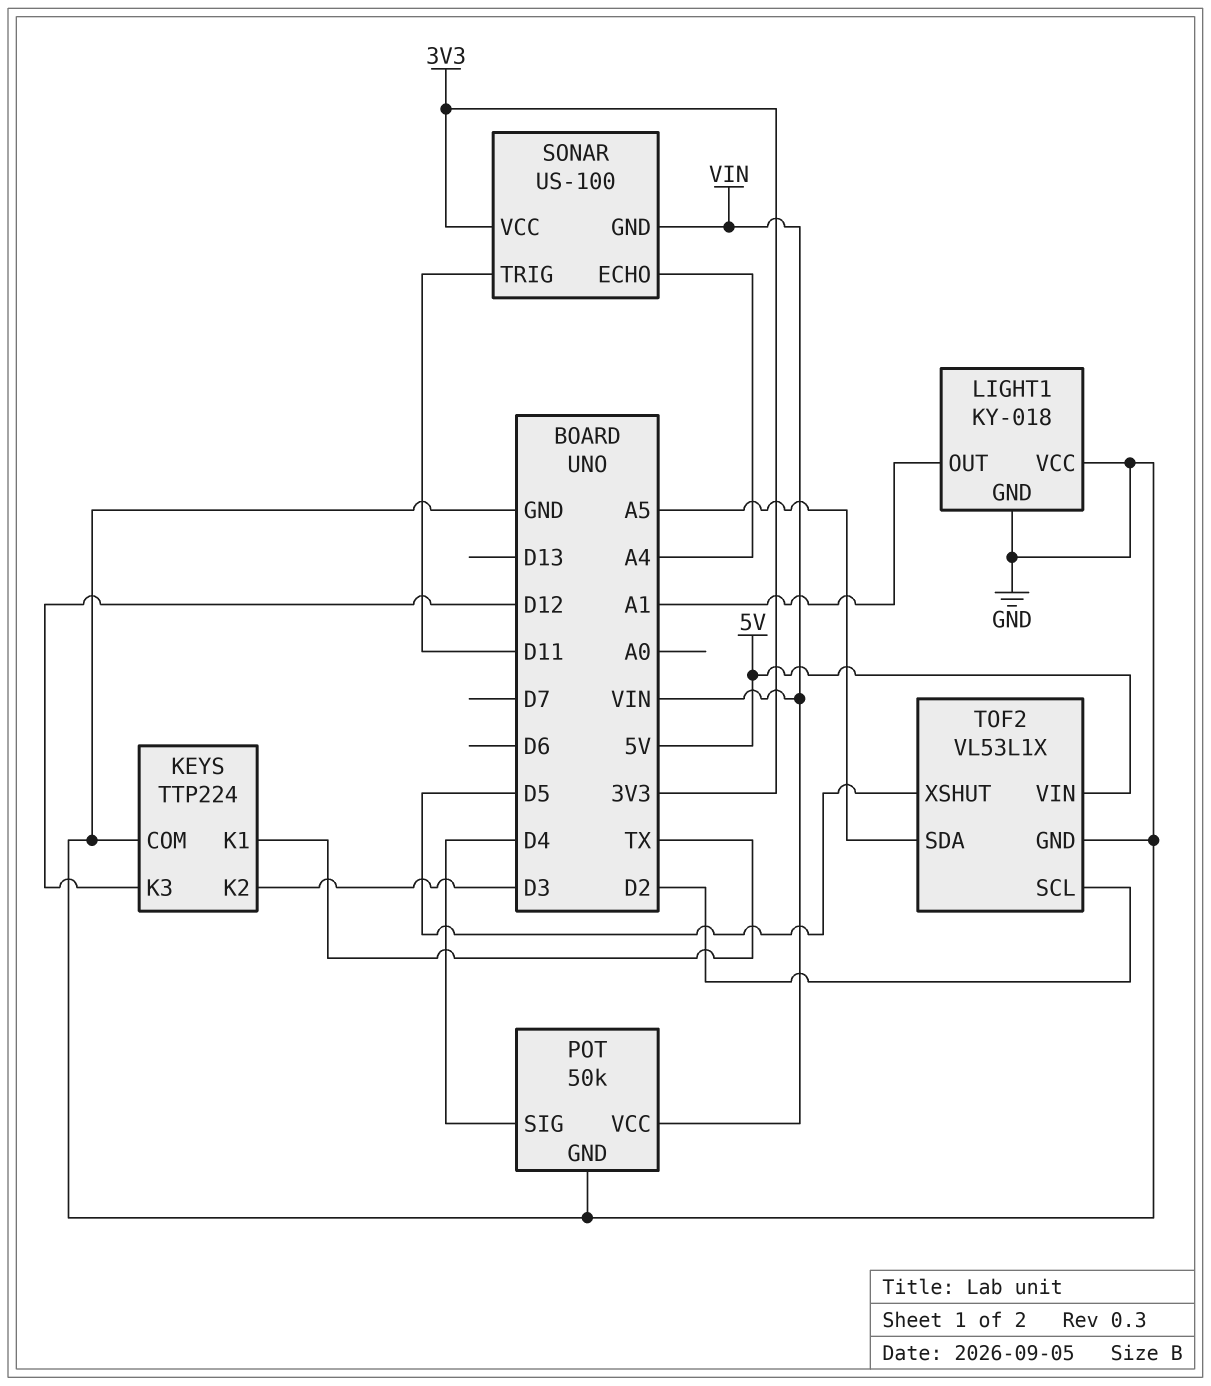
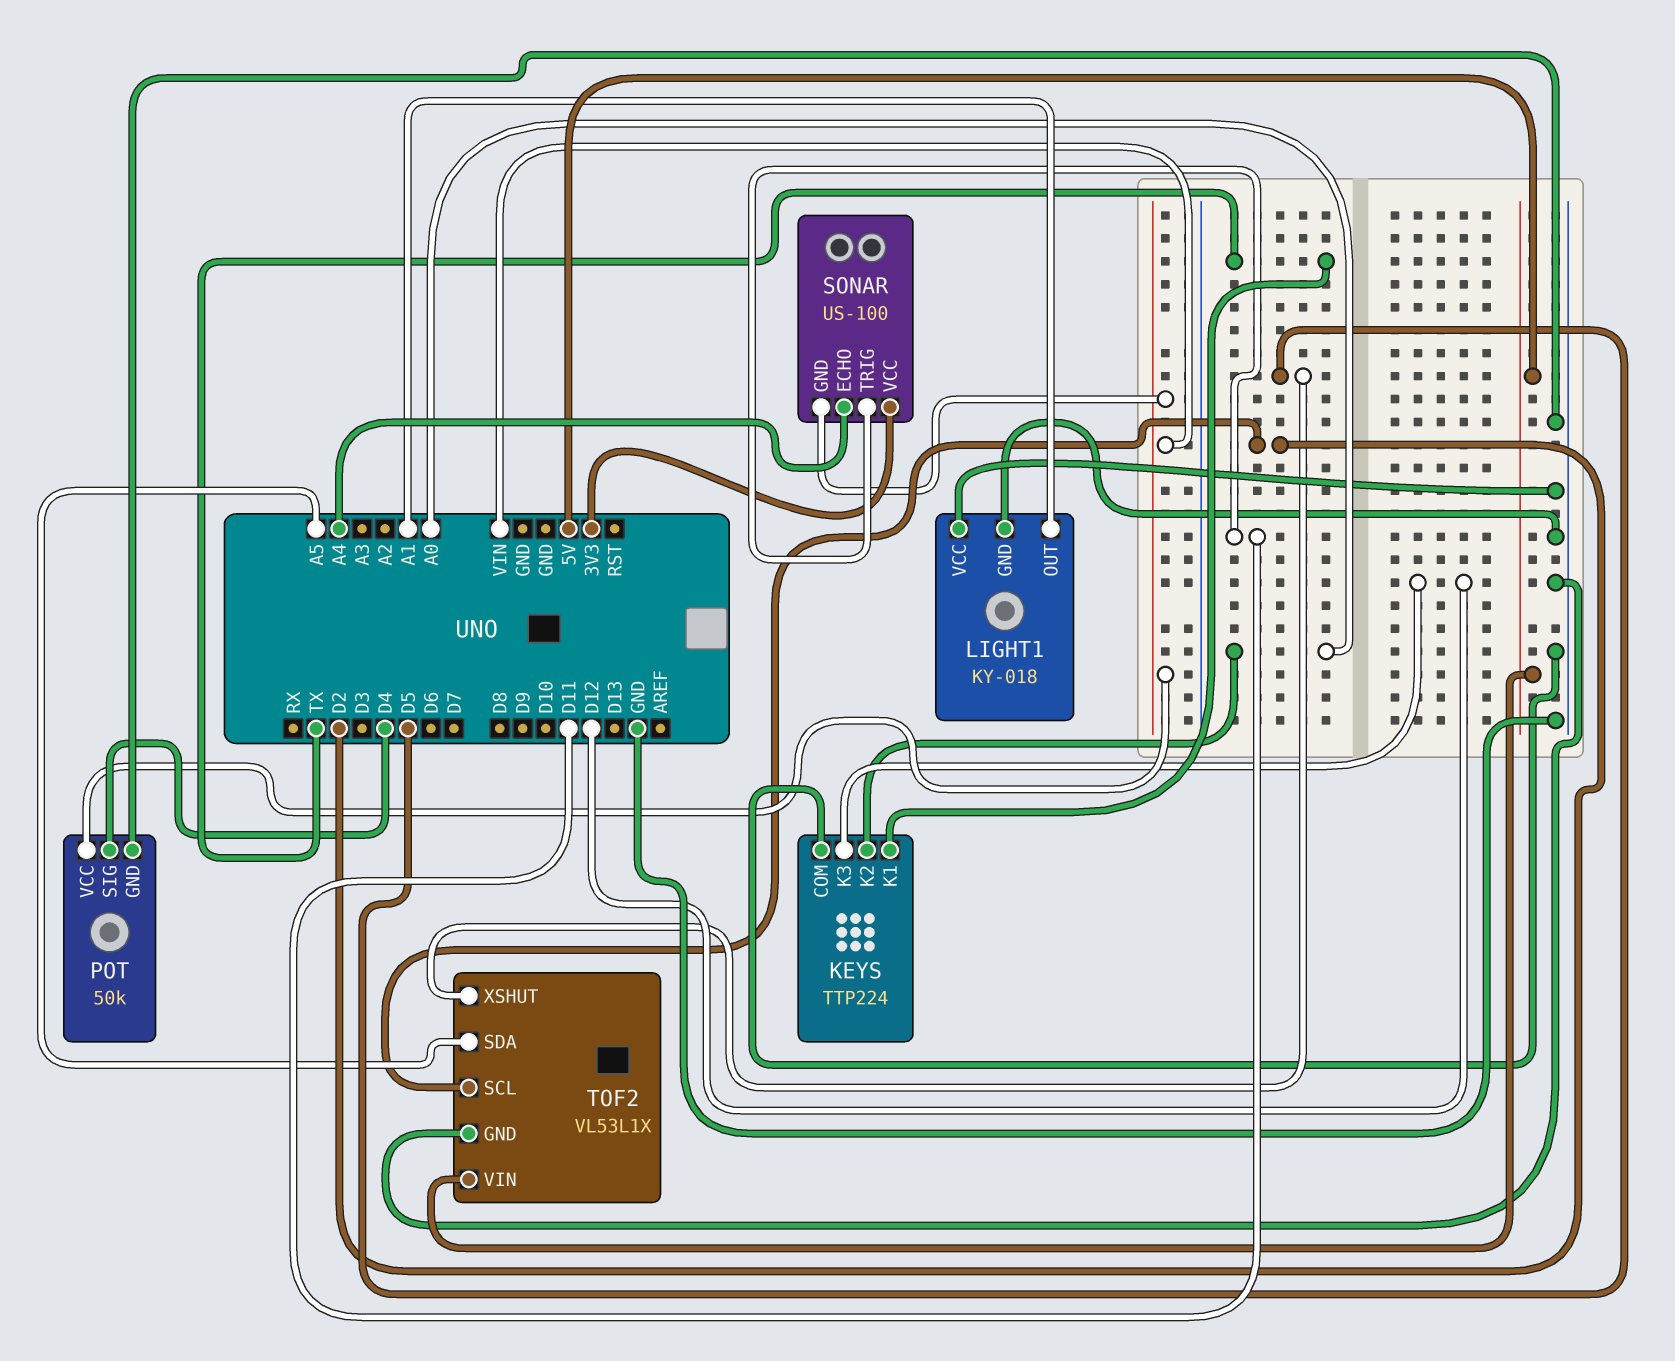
KEYS pin K2: D3 -> A0

